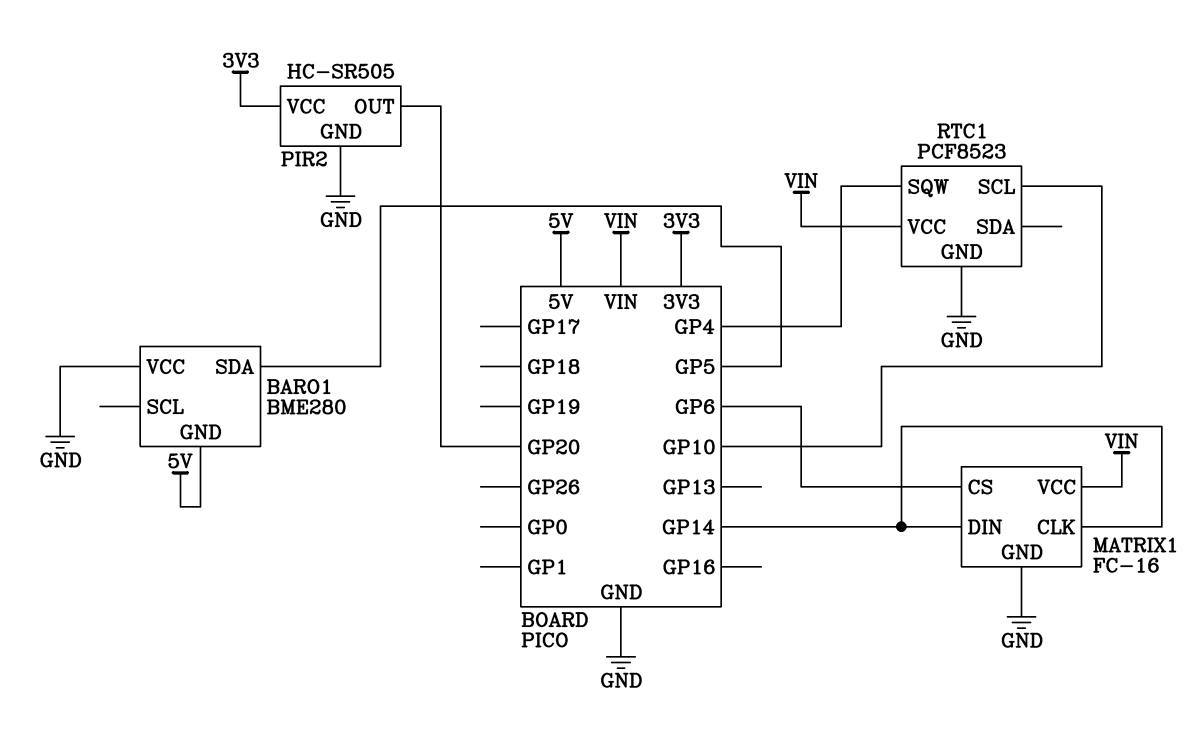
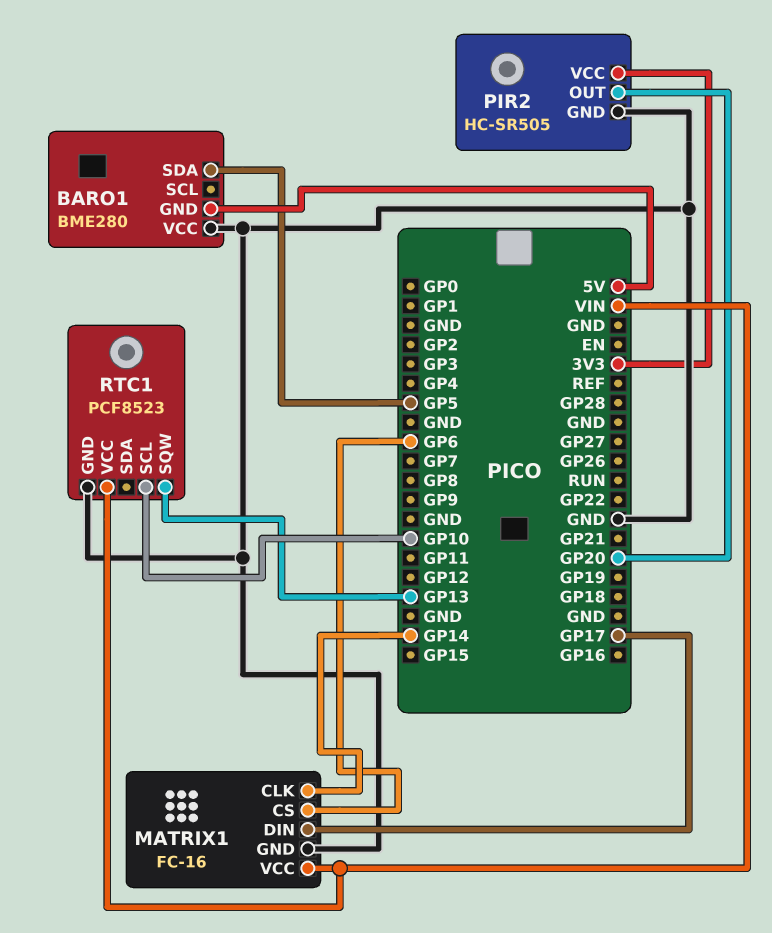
MATRIX1 pin DIN: GP14 -> GP17
RTC1 pin SQW: GP4 -> GP13

